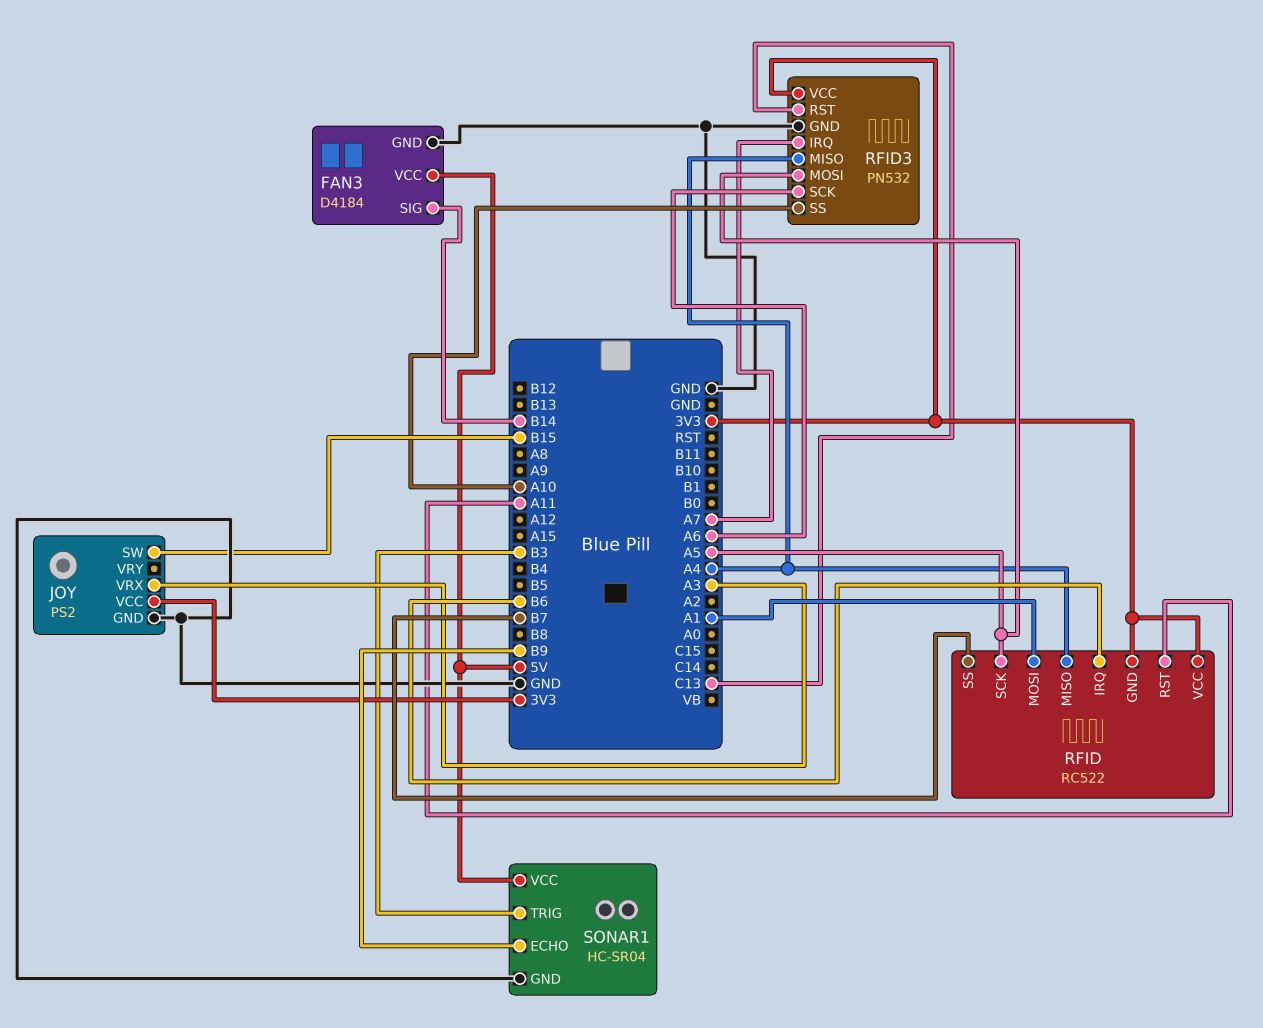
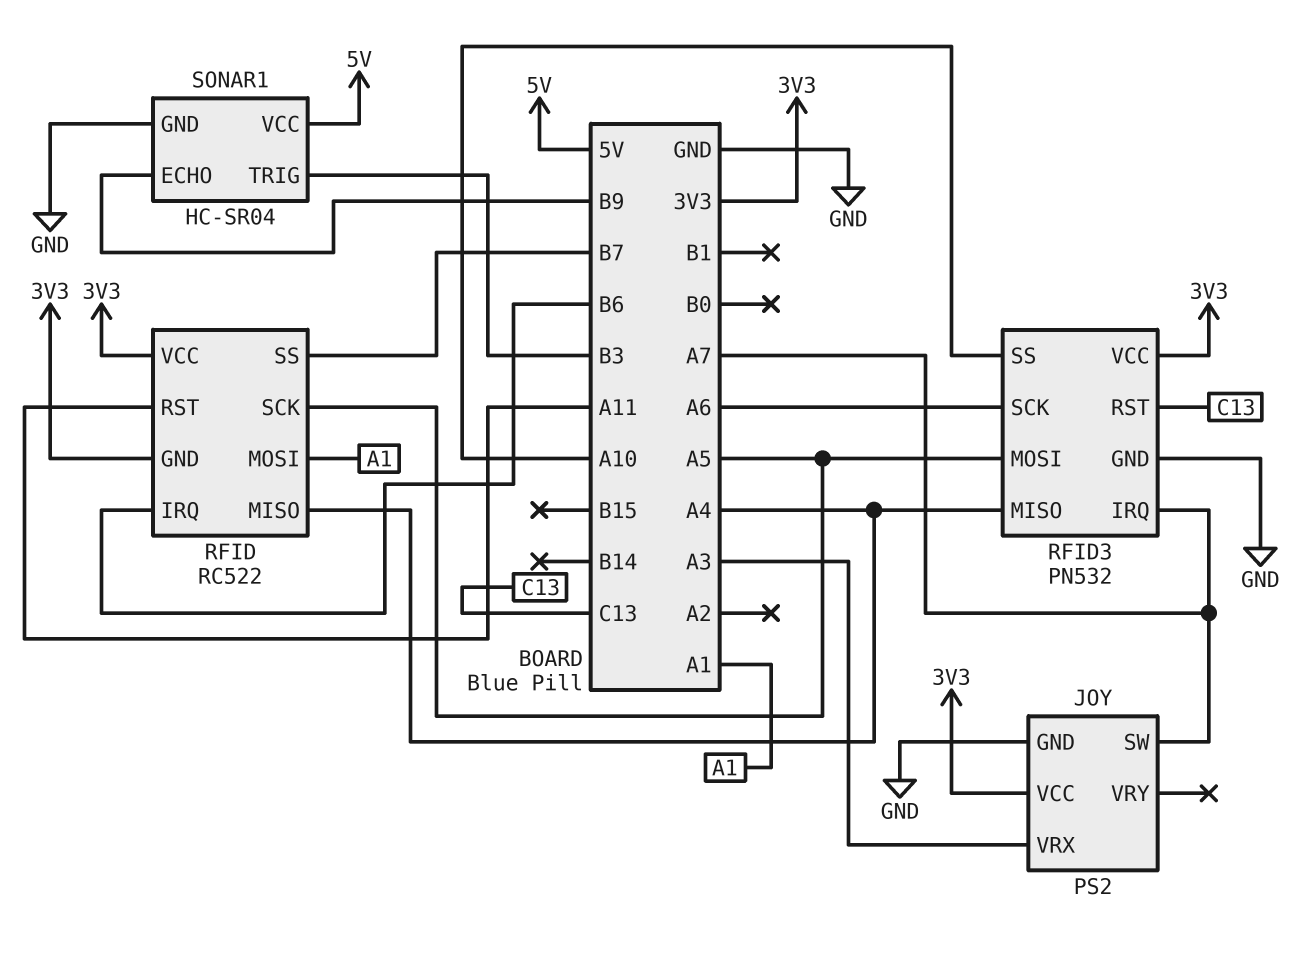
FAN3: D4184 -> none
FAN3 pin GND: GND -> none
FAN3 pin SIG: B14 -> none
FAN3 pin VCC: 5V -> none
JOY pin SW: B15 -> A7

